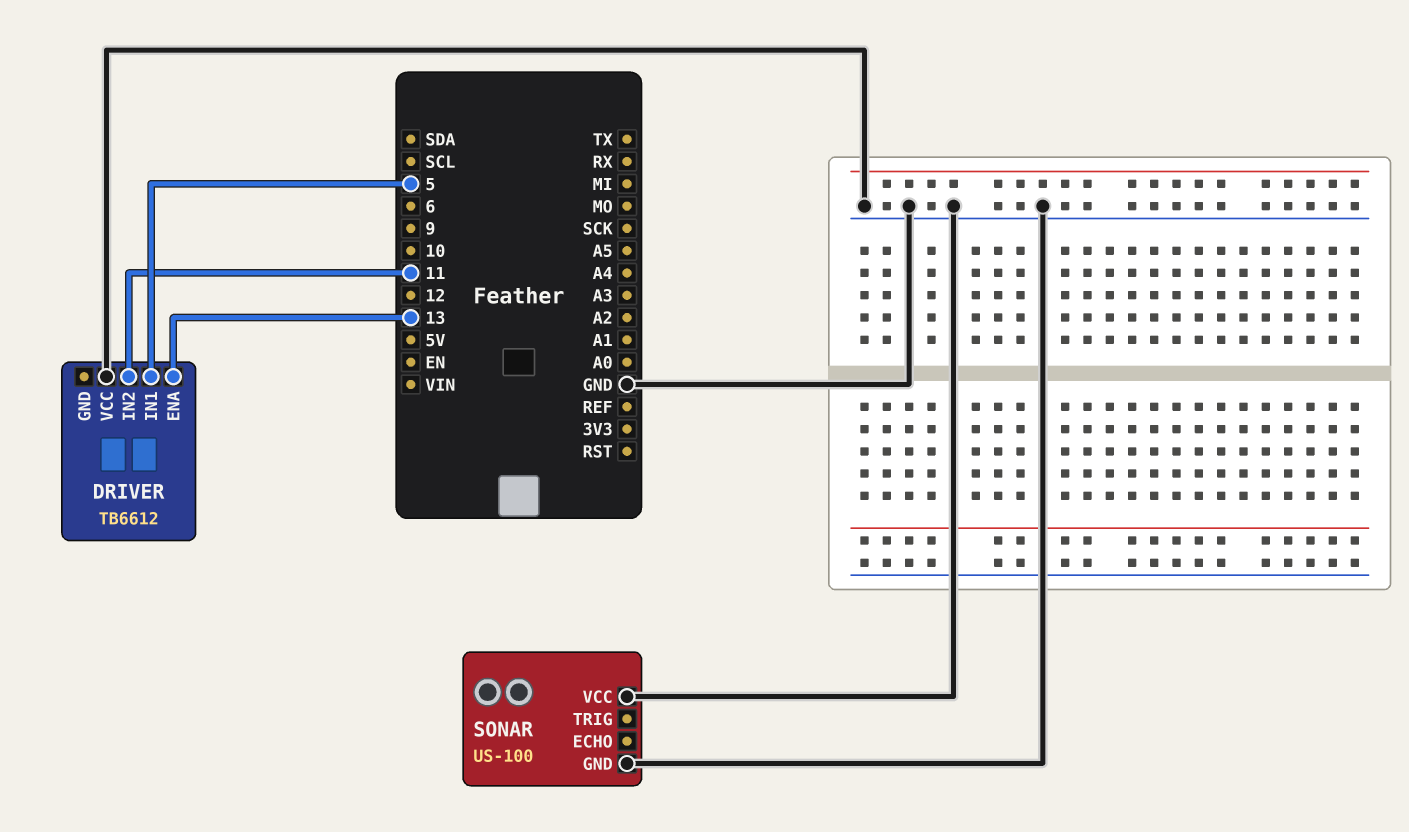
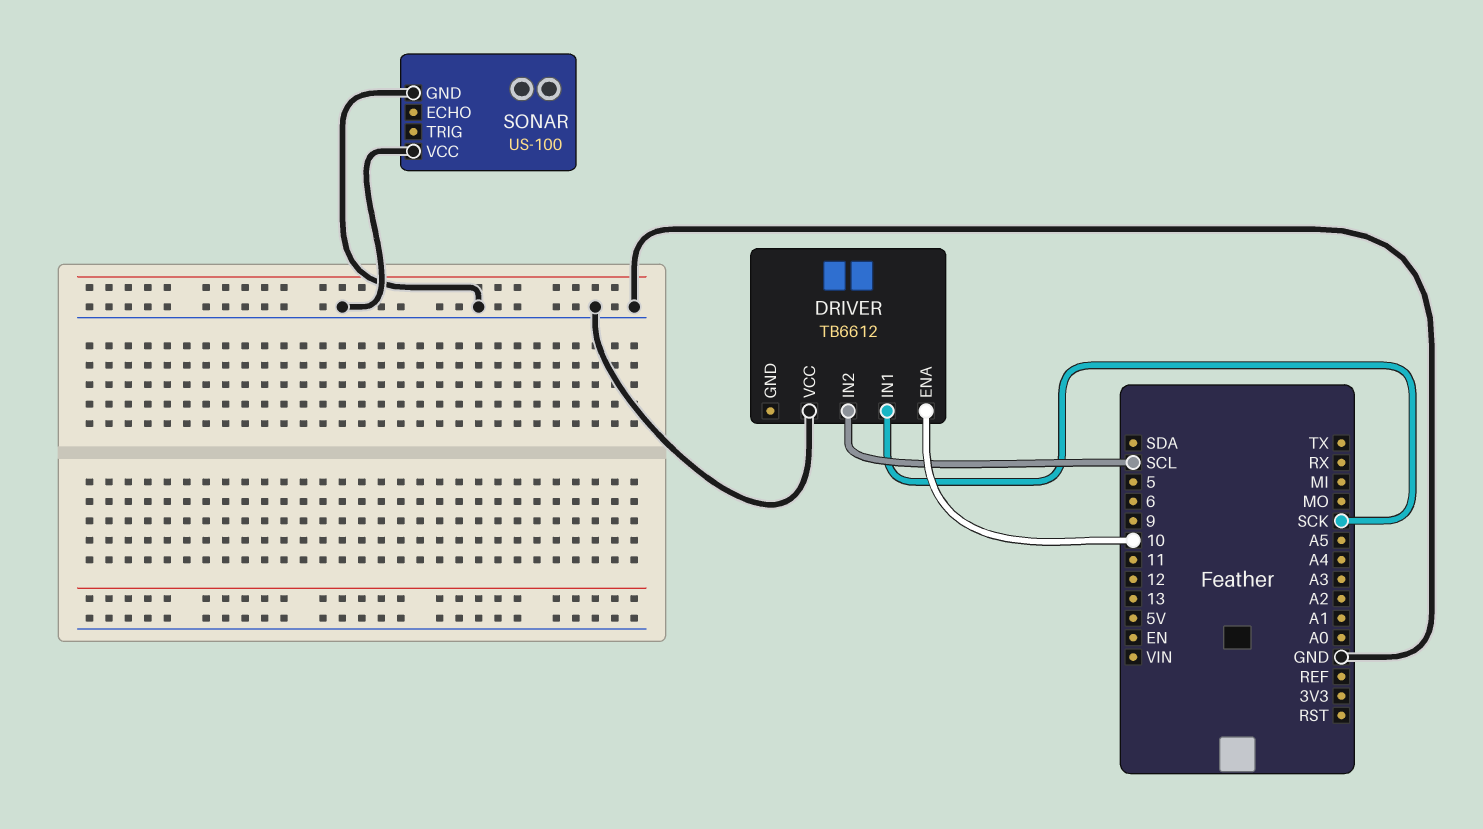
DRIVER pin ENA: 13 -> 10
DRIVER pin IN1: 5 -> SCK
DRIVER pin IN2: 11 -> SCL

